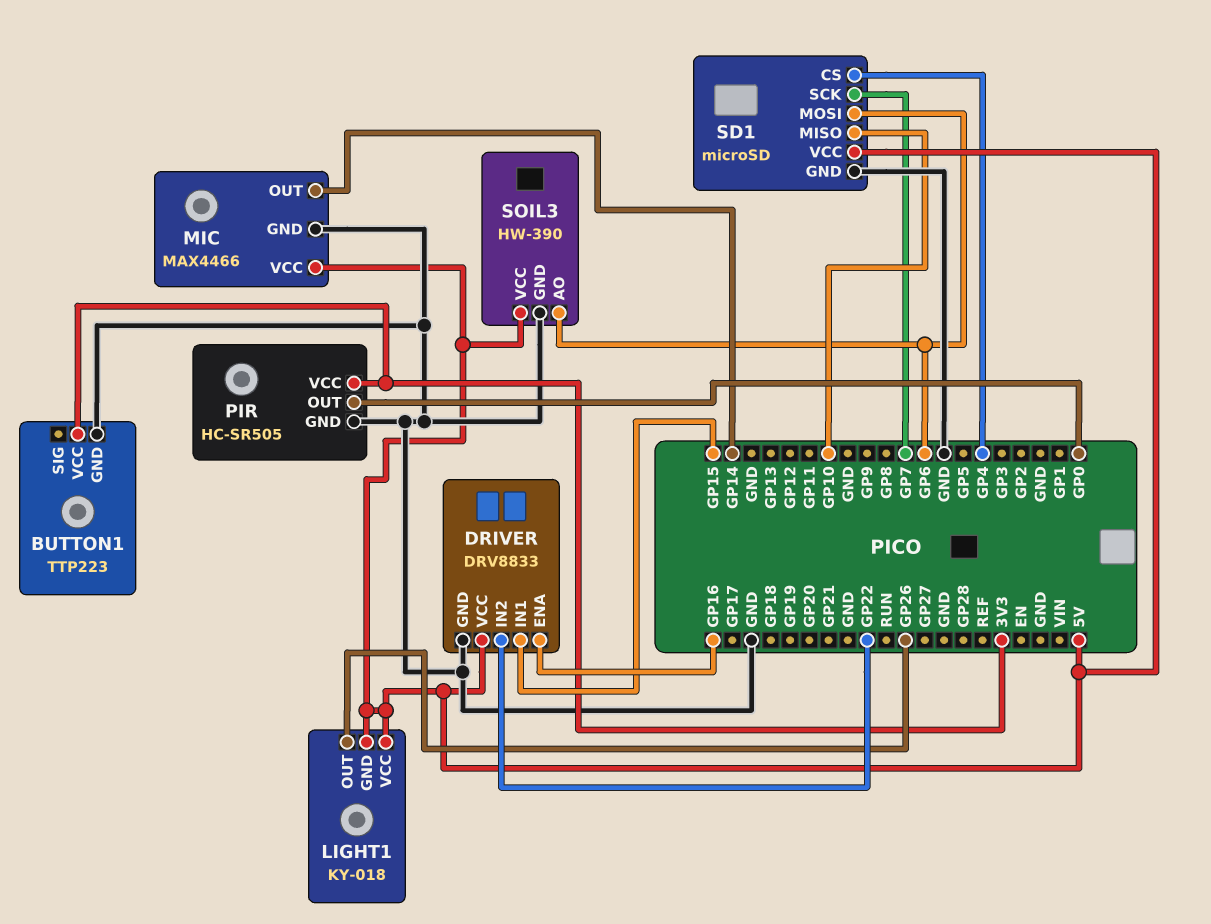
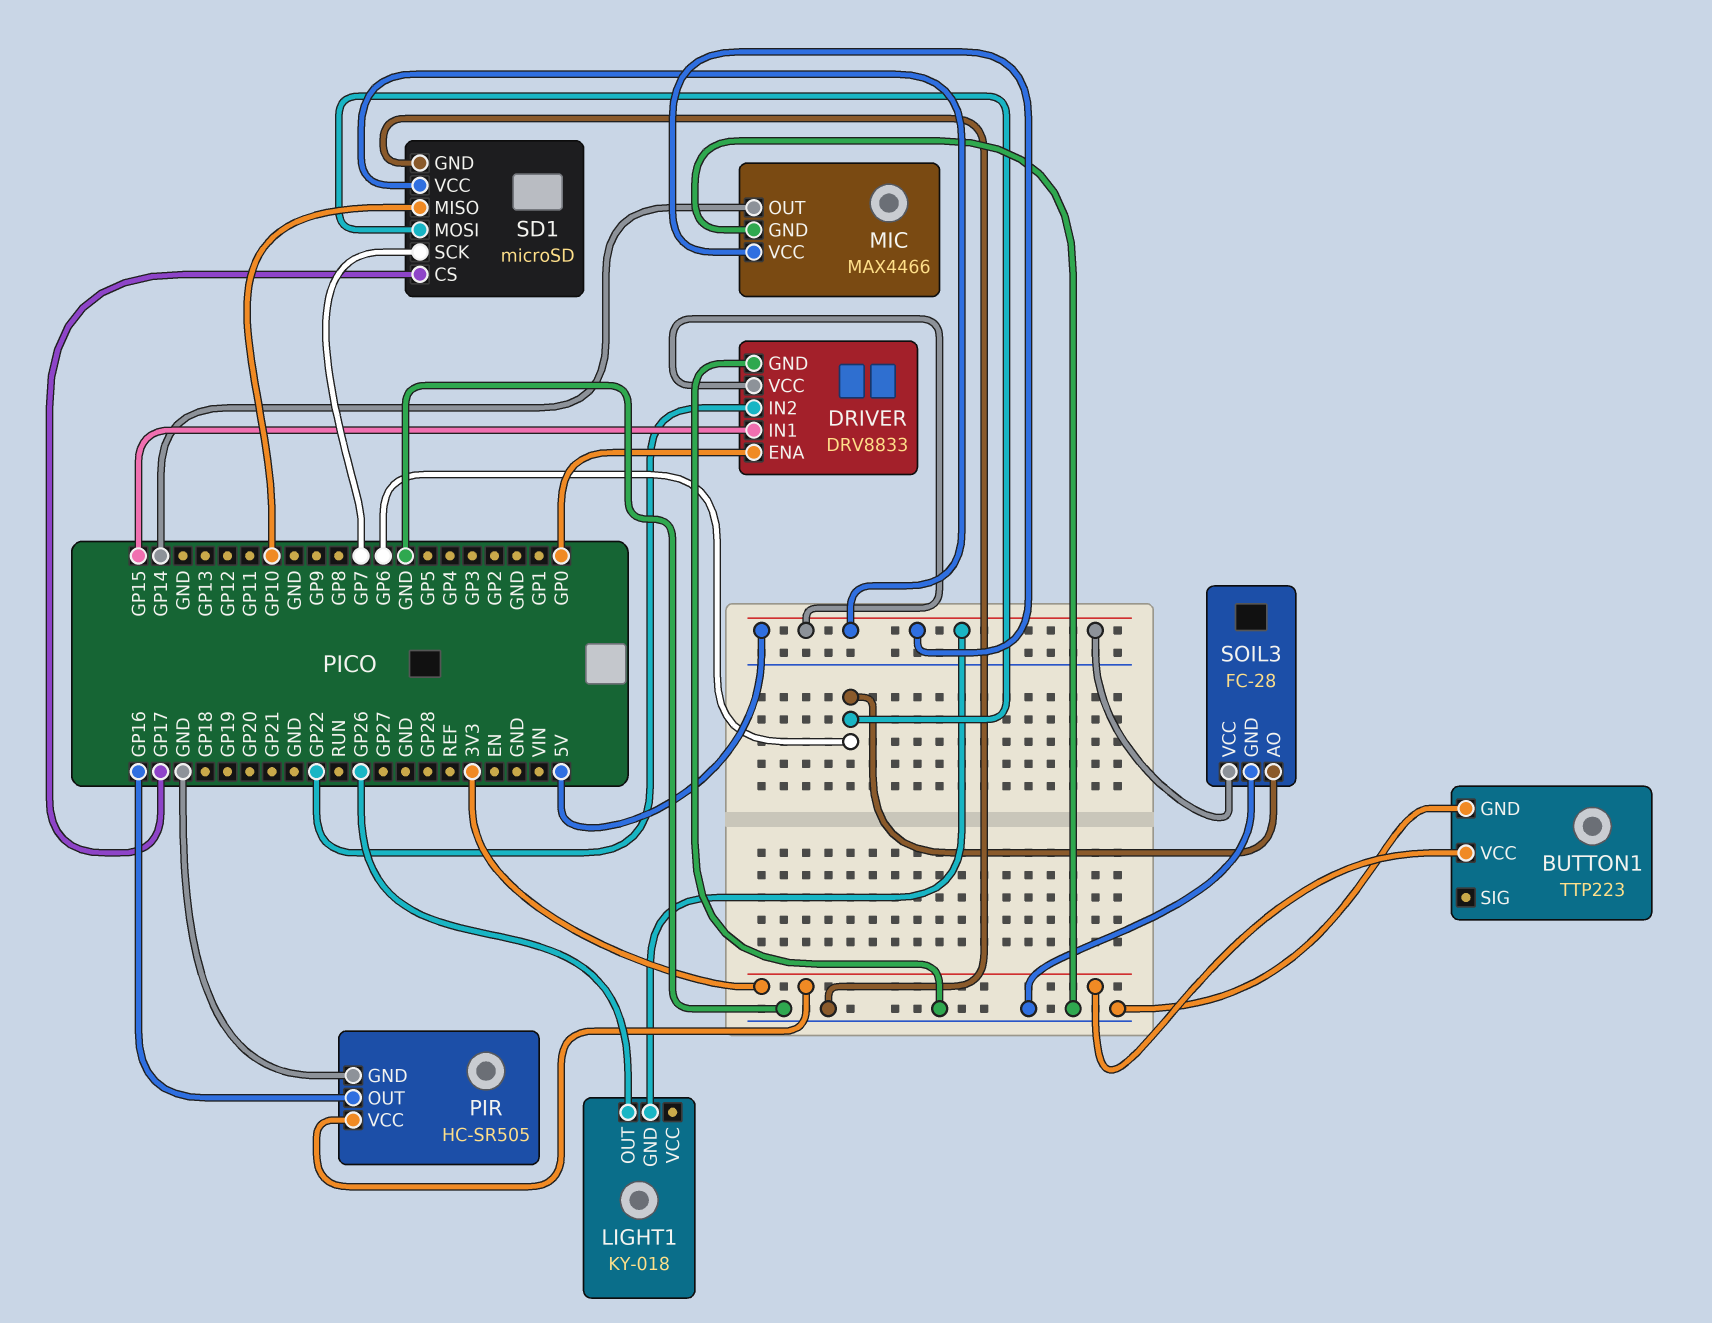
DRIVER pin ENA: GP16 -> GP0
LIGHT1 pin VCC: 5V -> none
PIR pin OUT: GP0 -> GP16
SD1 pin CS: GP4 -> GP17
SOIL3: HW-390 -> FC-28

